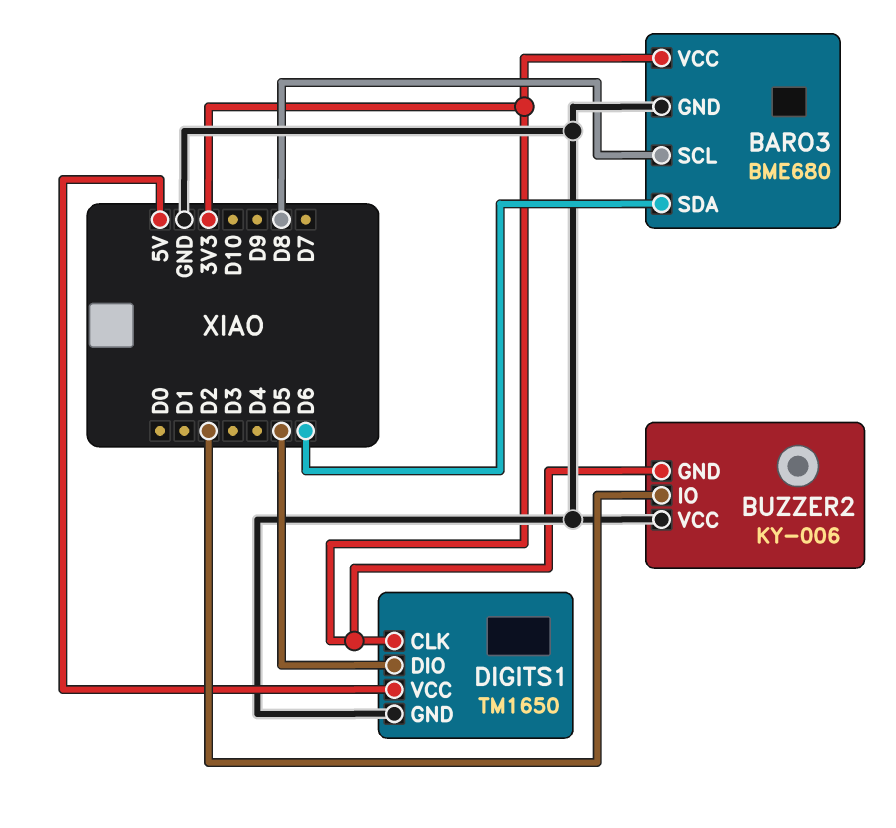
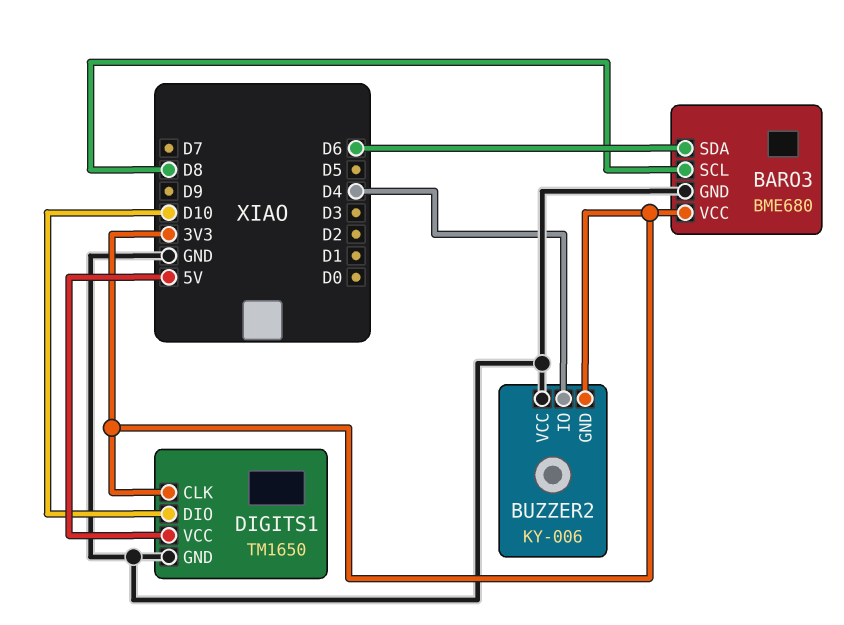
BUZZER2 pin IO: D2 -> D4
DIGITS1 pin DIO: D5 -> D10

